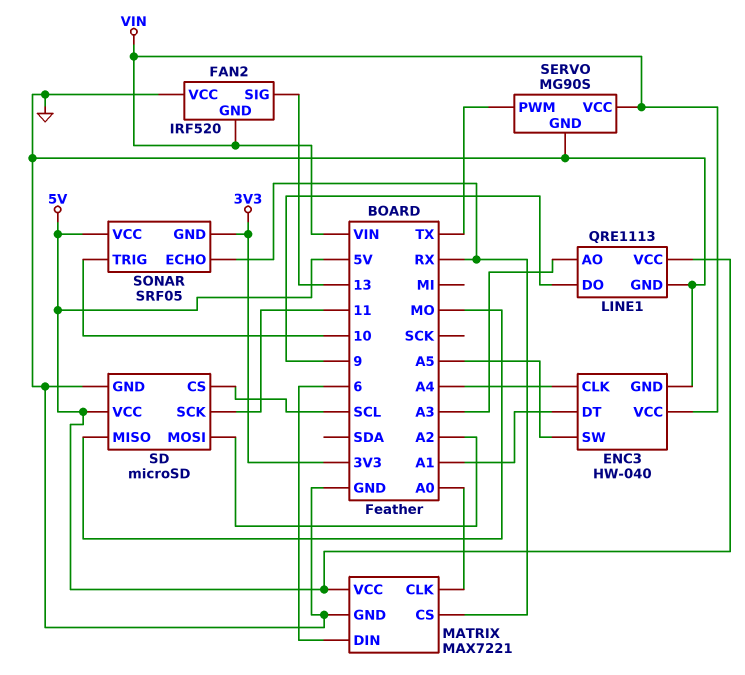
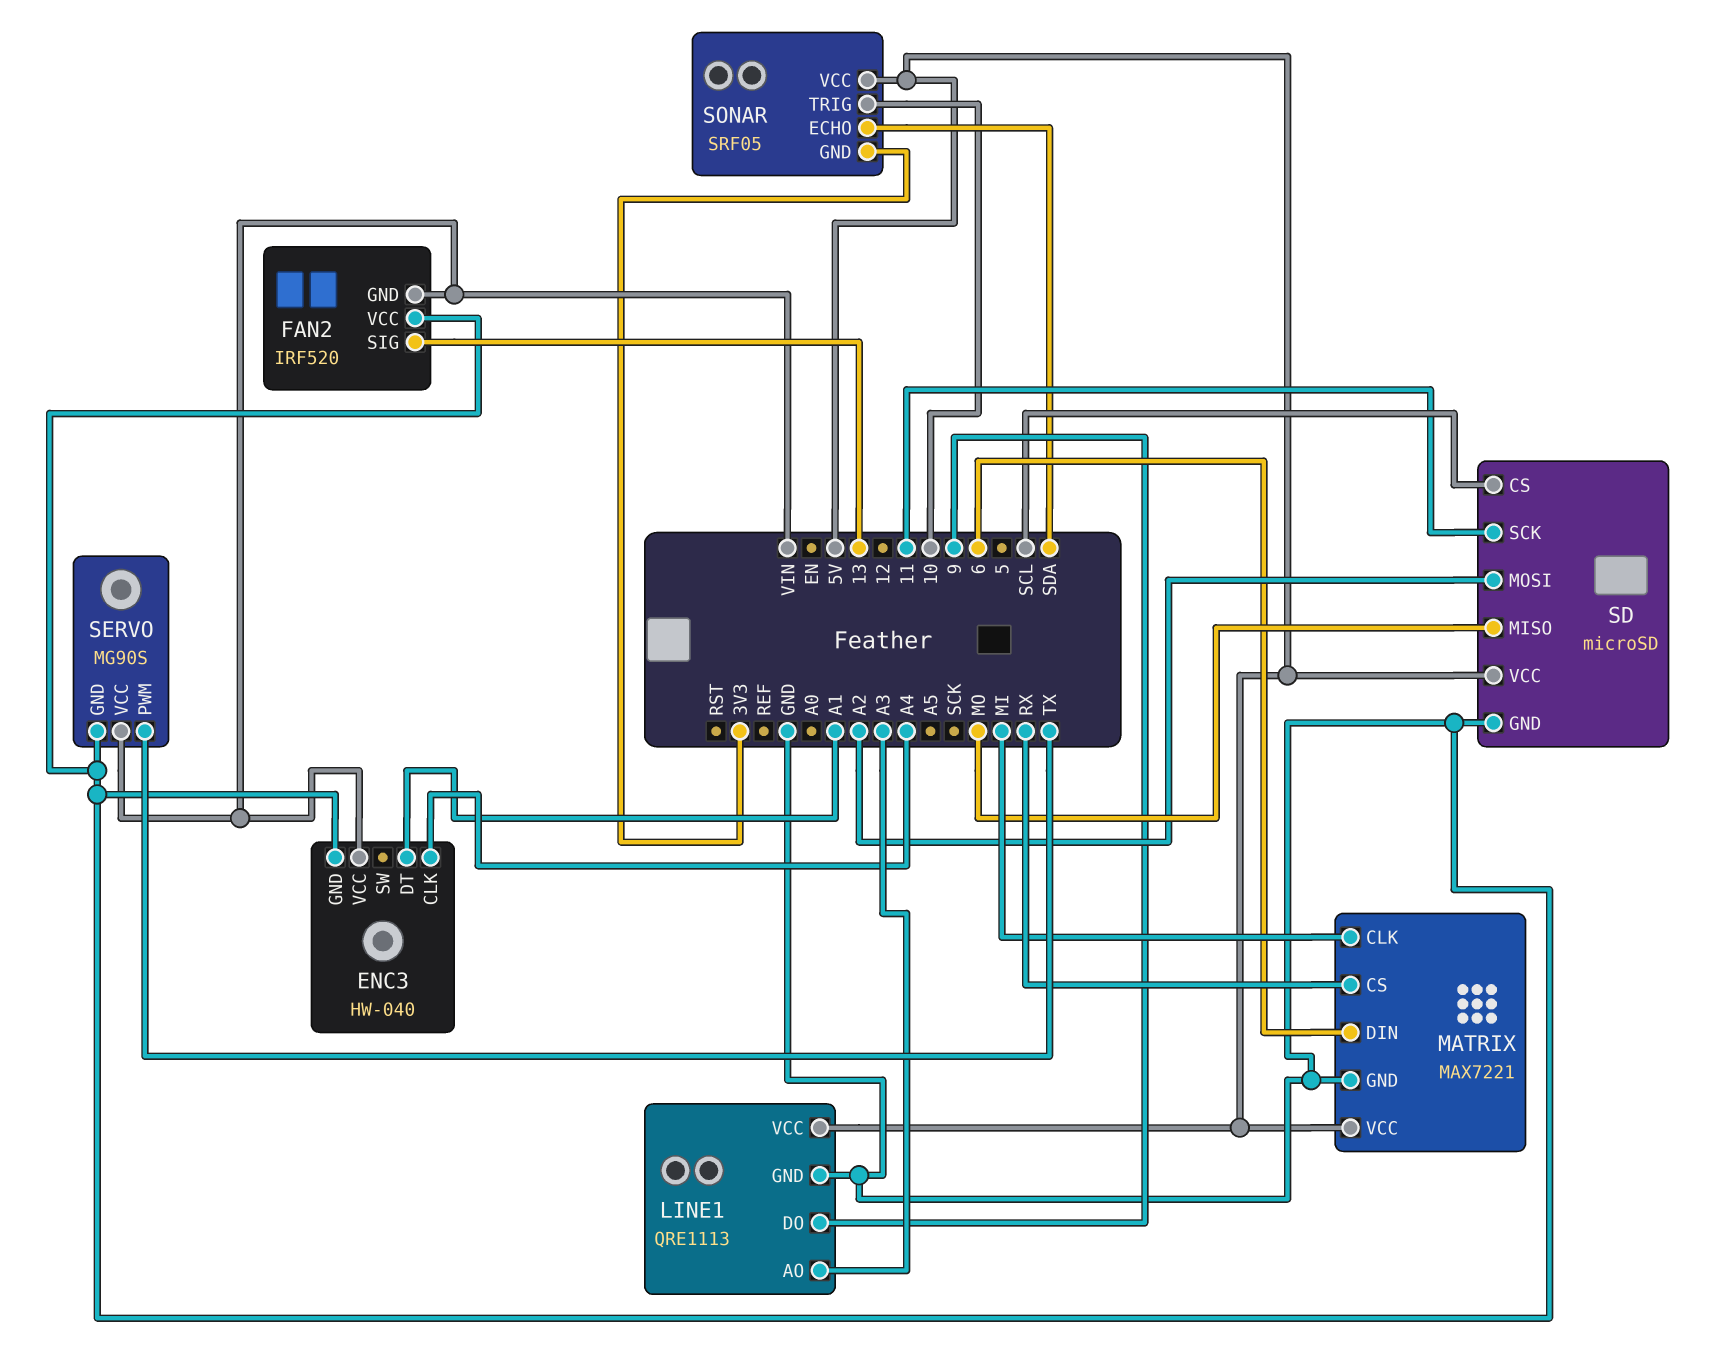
ENC3 pin SW: A5 -> none
MATRIX pin CLK: A0 -> MI
SONAR pin ECHO: RX -> SDA

